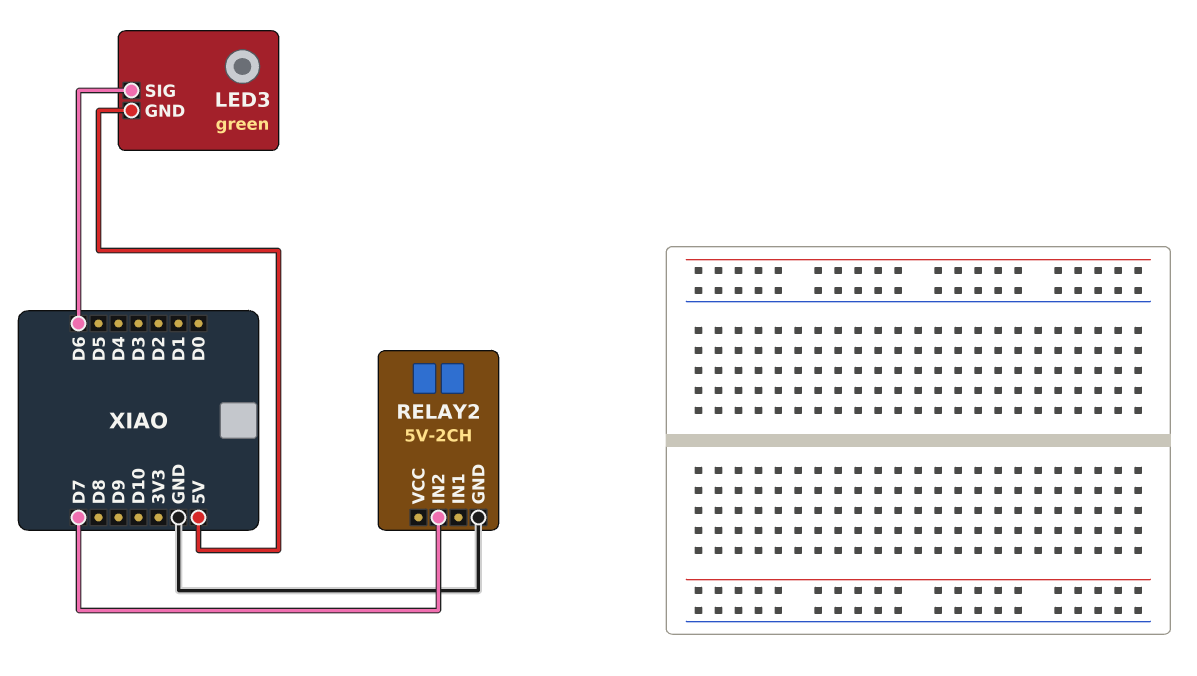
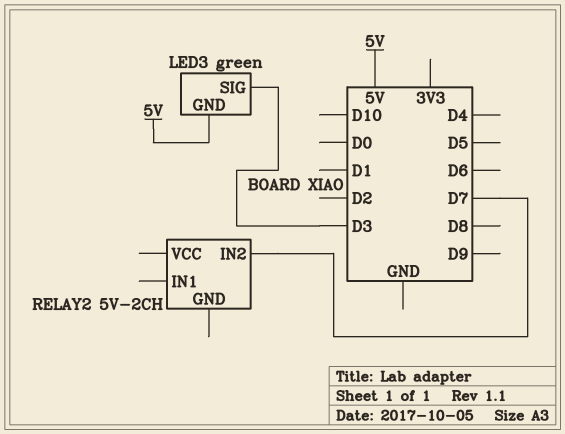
LED3 pin SIG: D6 -> D3
RELAY2 pin GND: GND -> none

